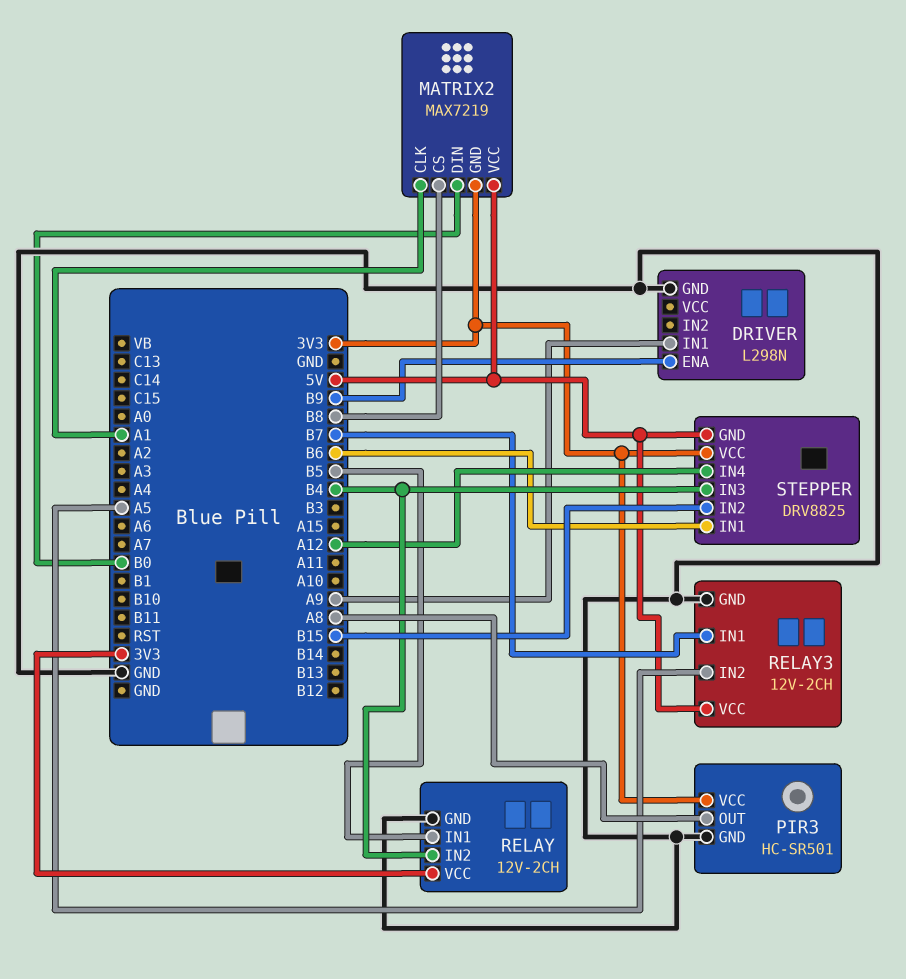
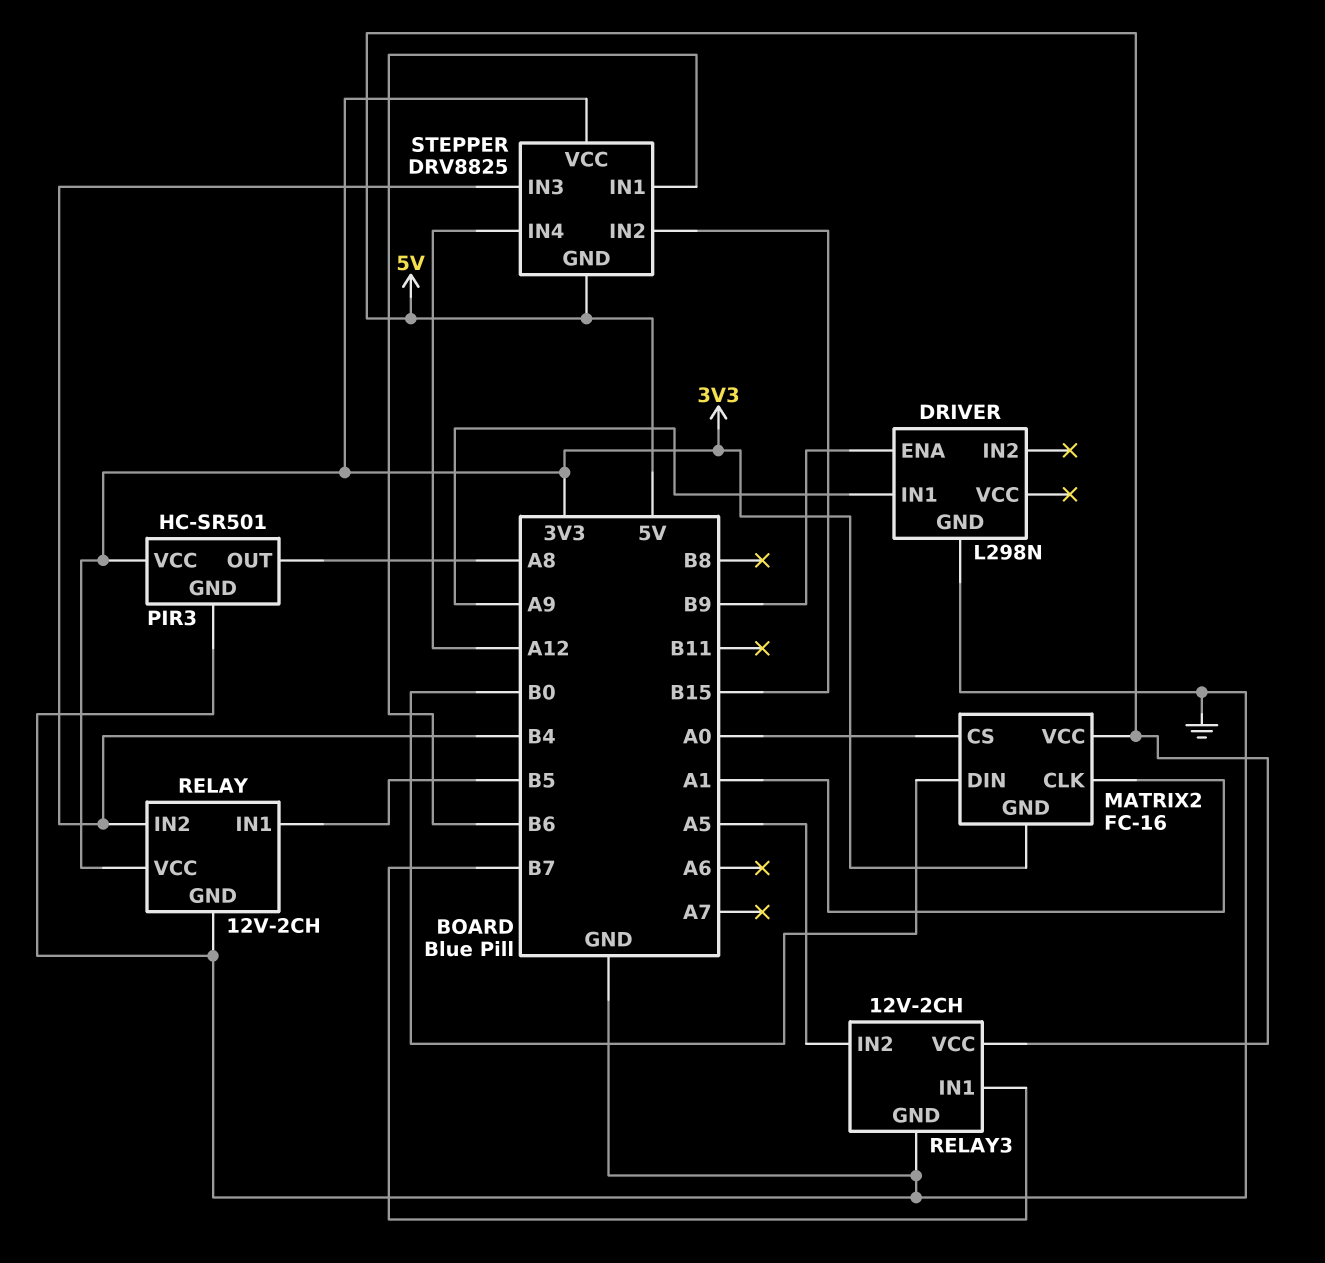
MATRIX2: MAX7219 -> FC-16
MATRIX2 pin CS: B8 -> A0

